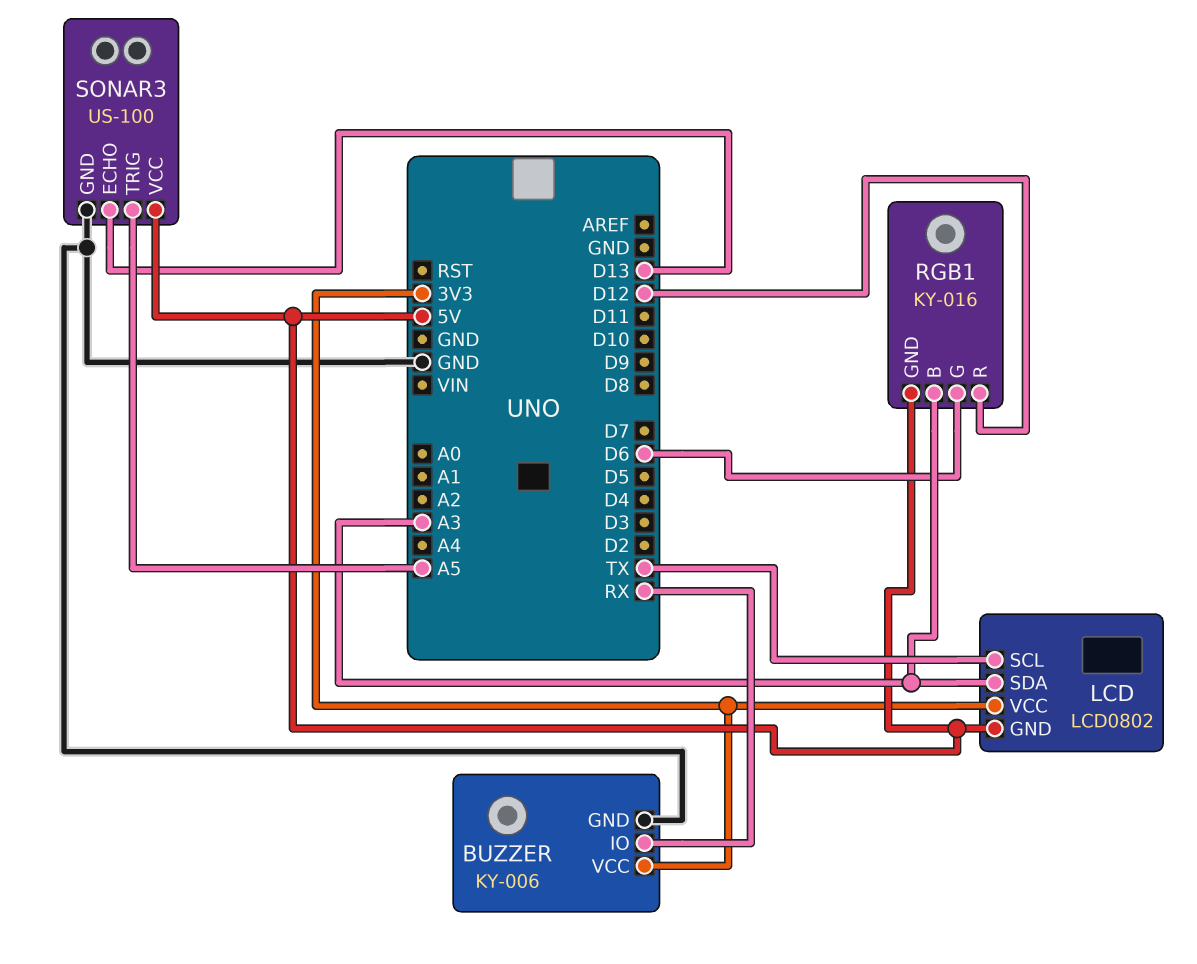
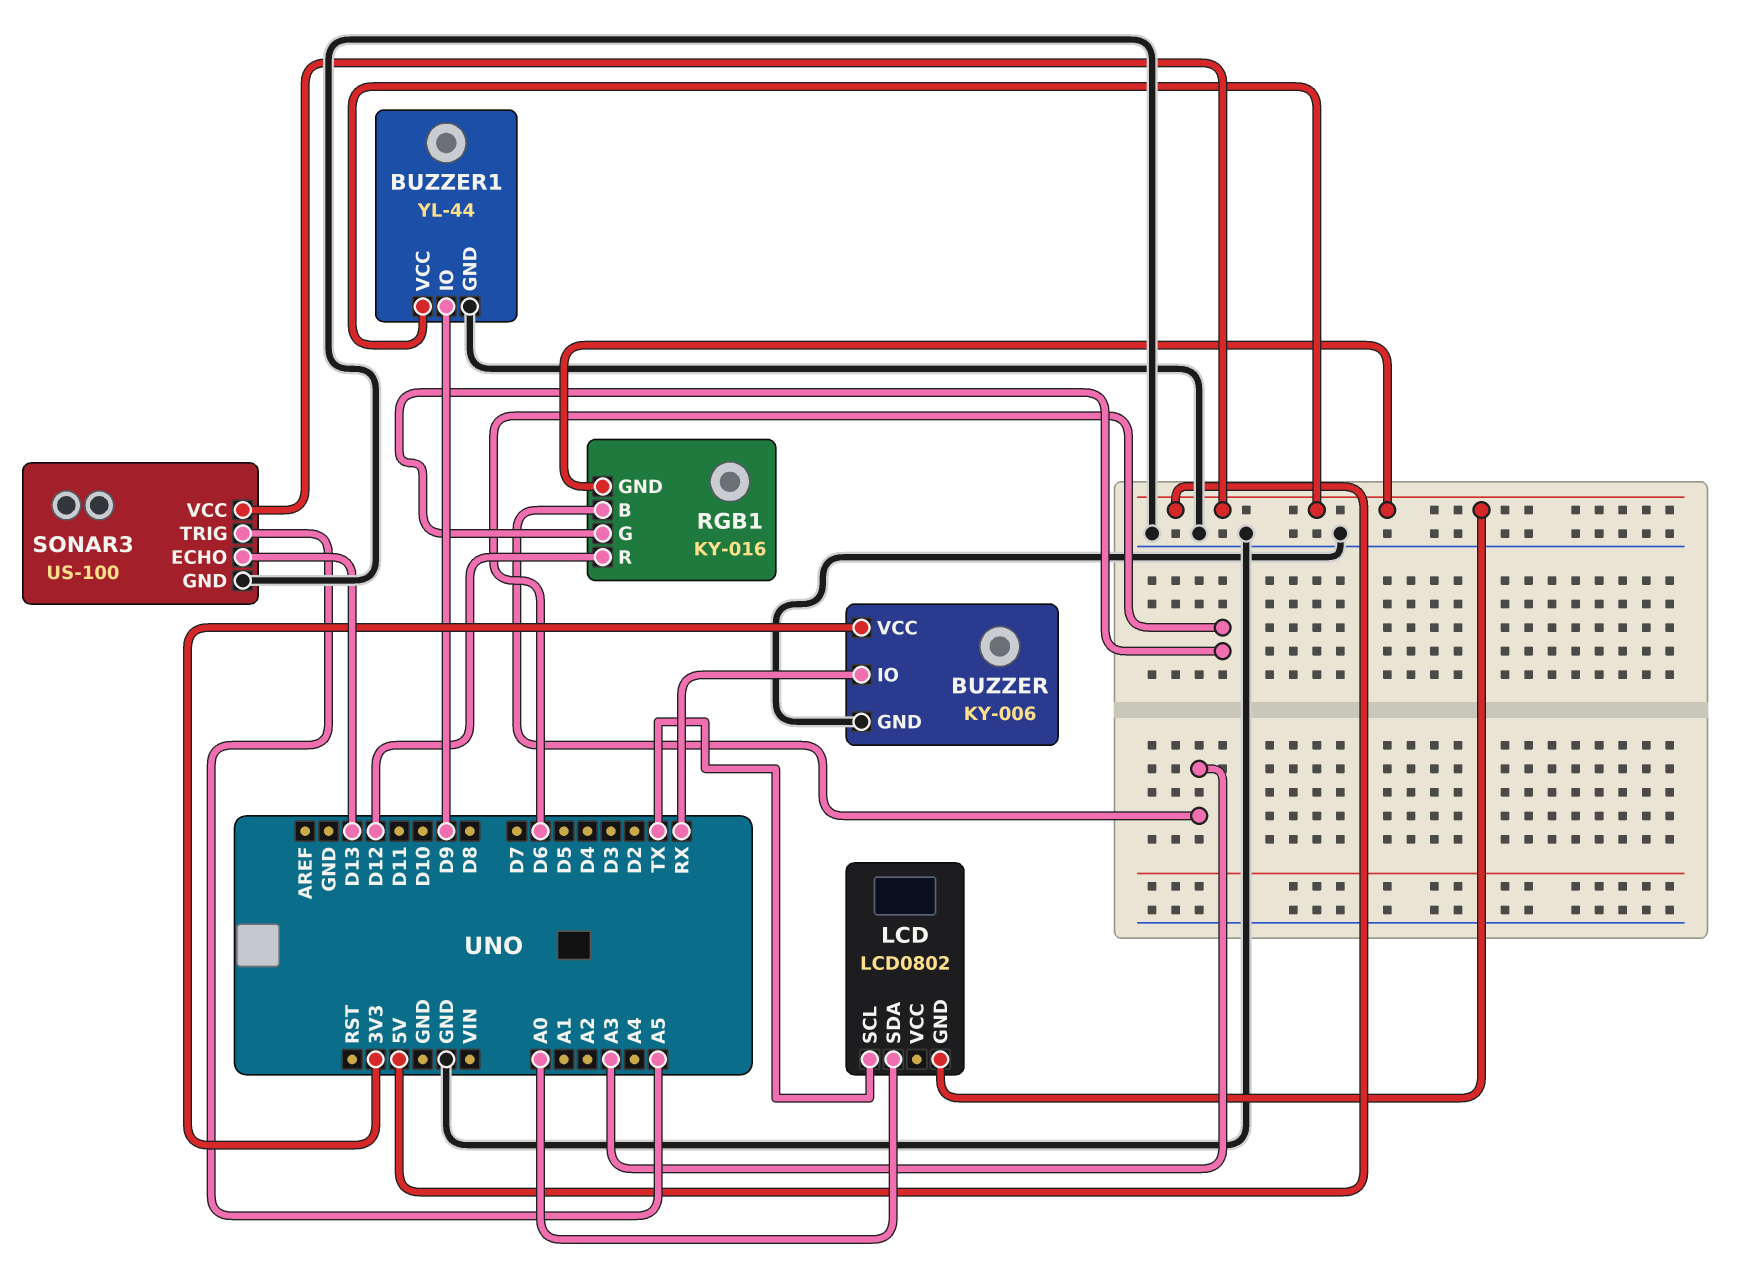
BUZZER1: none -> YL-44
BUZZER1 pin GND: none -> GND
BUZZER1 pin IO: none -> D9
BUZZER1 pin VCC: none -> 5V
LCD pin SDA: A3 -> A0
LCD pin VCC: 3V3 -> none

